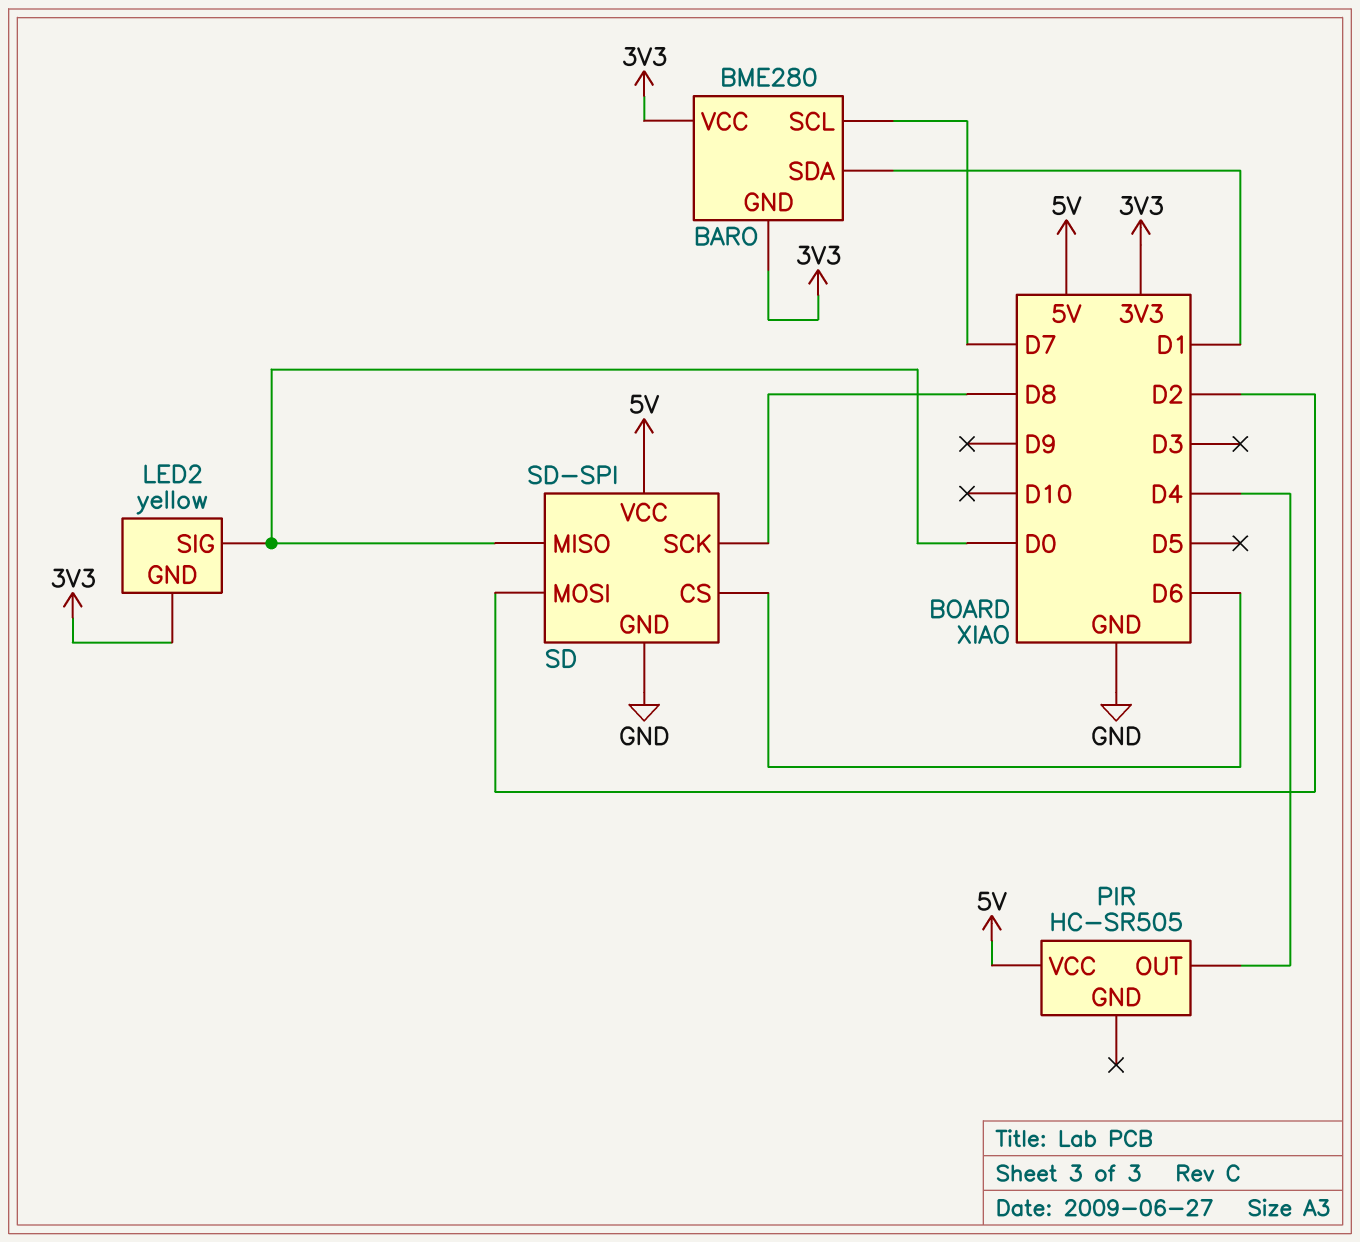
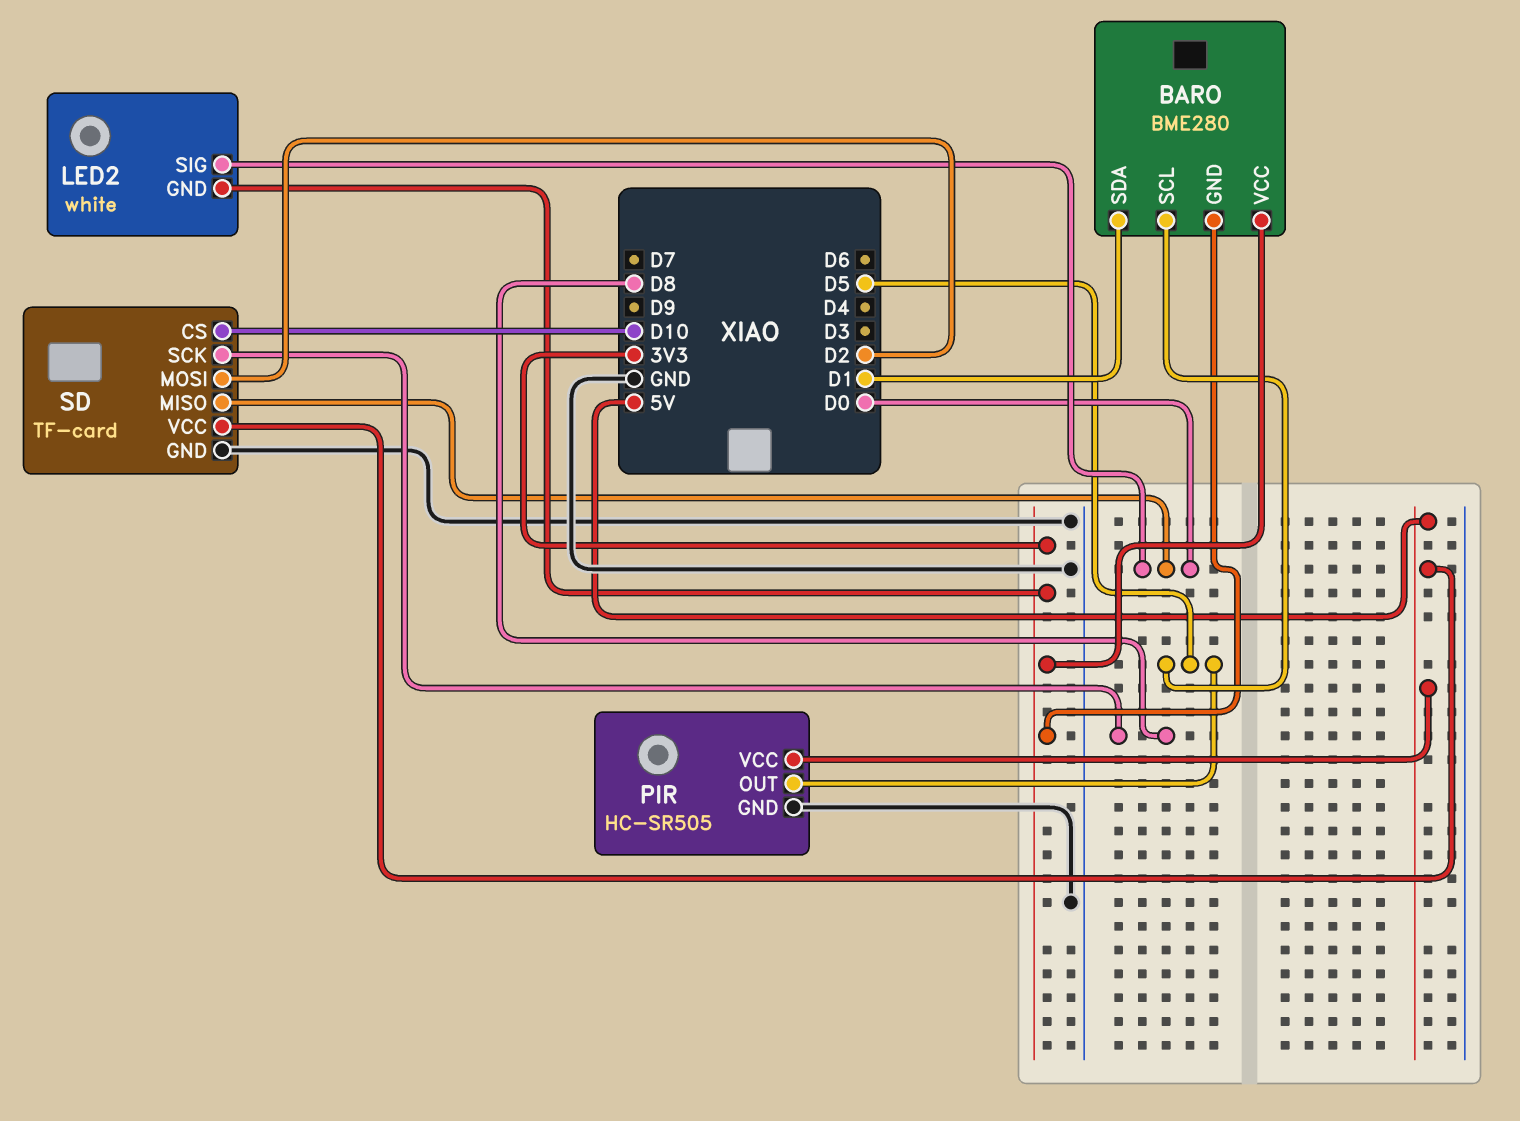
BARO pin SCL: D7 -> D5
LED2: yellow -> white
PIR pin GND: none -> GND
PIR pin OUT: D4 -> D5
SD: SD-SPI -> TF-card
SD pin CS: D6 -> D10

